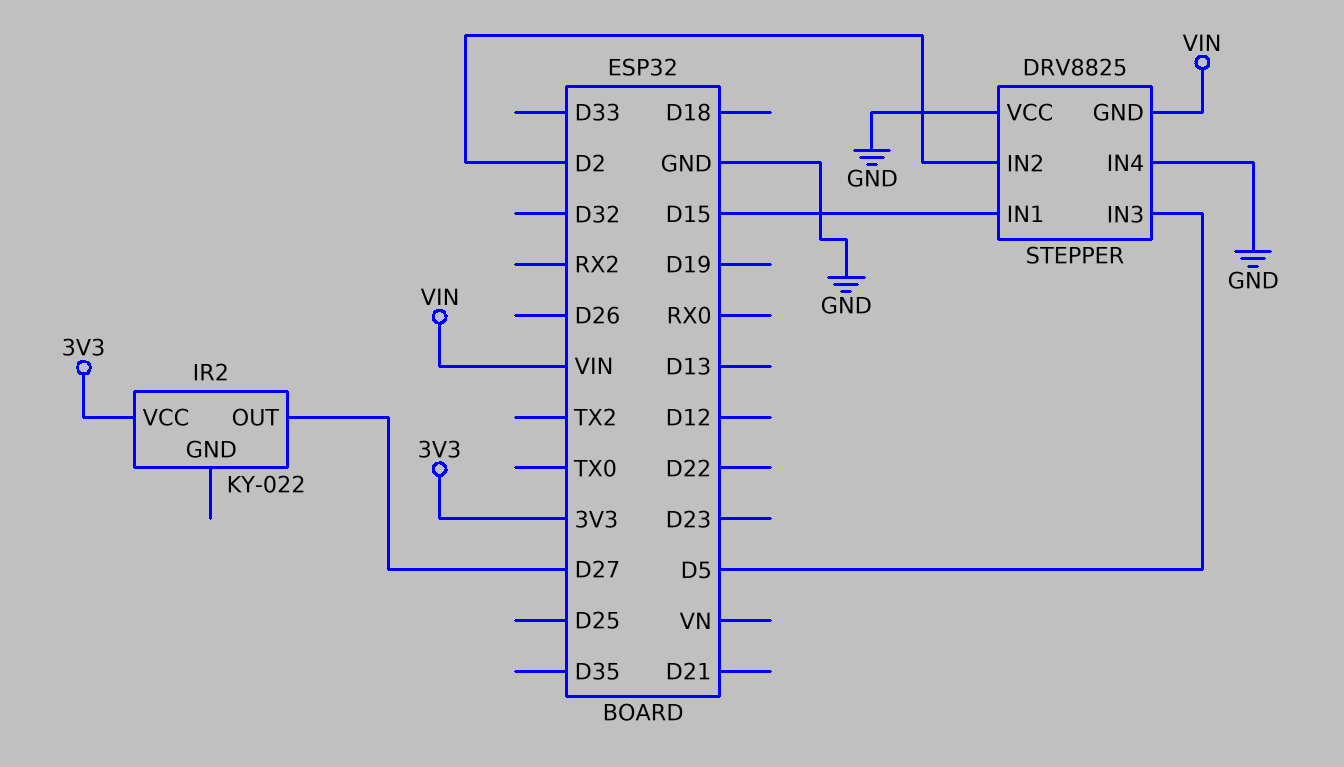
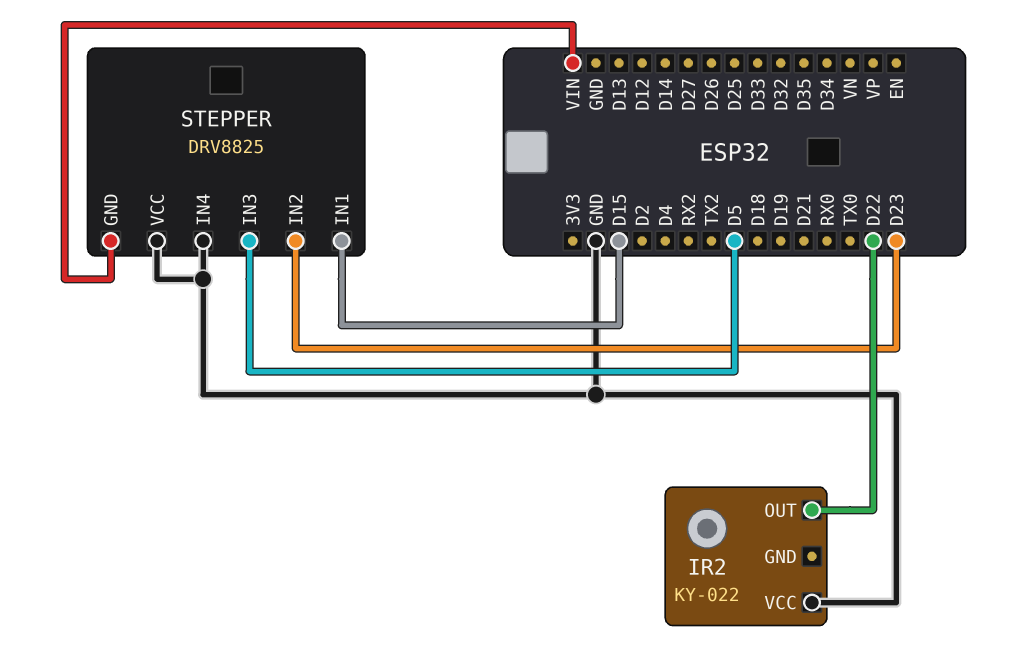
IR2 pin OUT: D27 -> D22
IR2 pin VCC: 3V3 -> GND
STEPPER pin IN2: D2 -> D23

